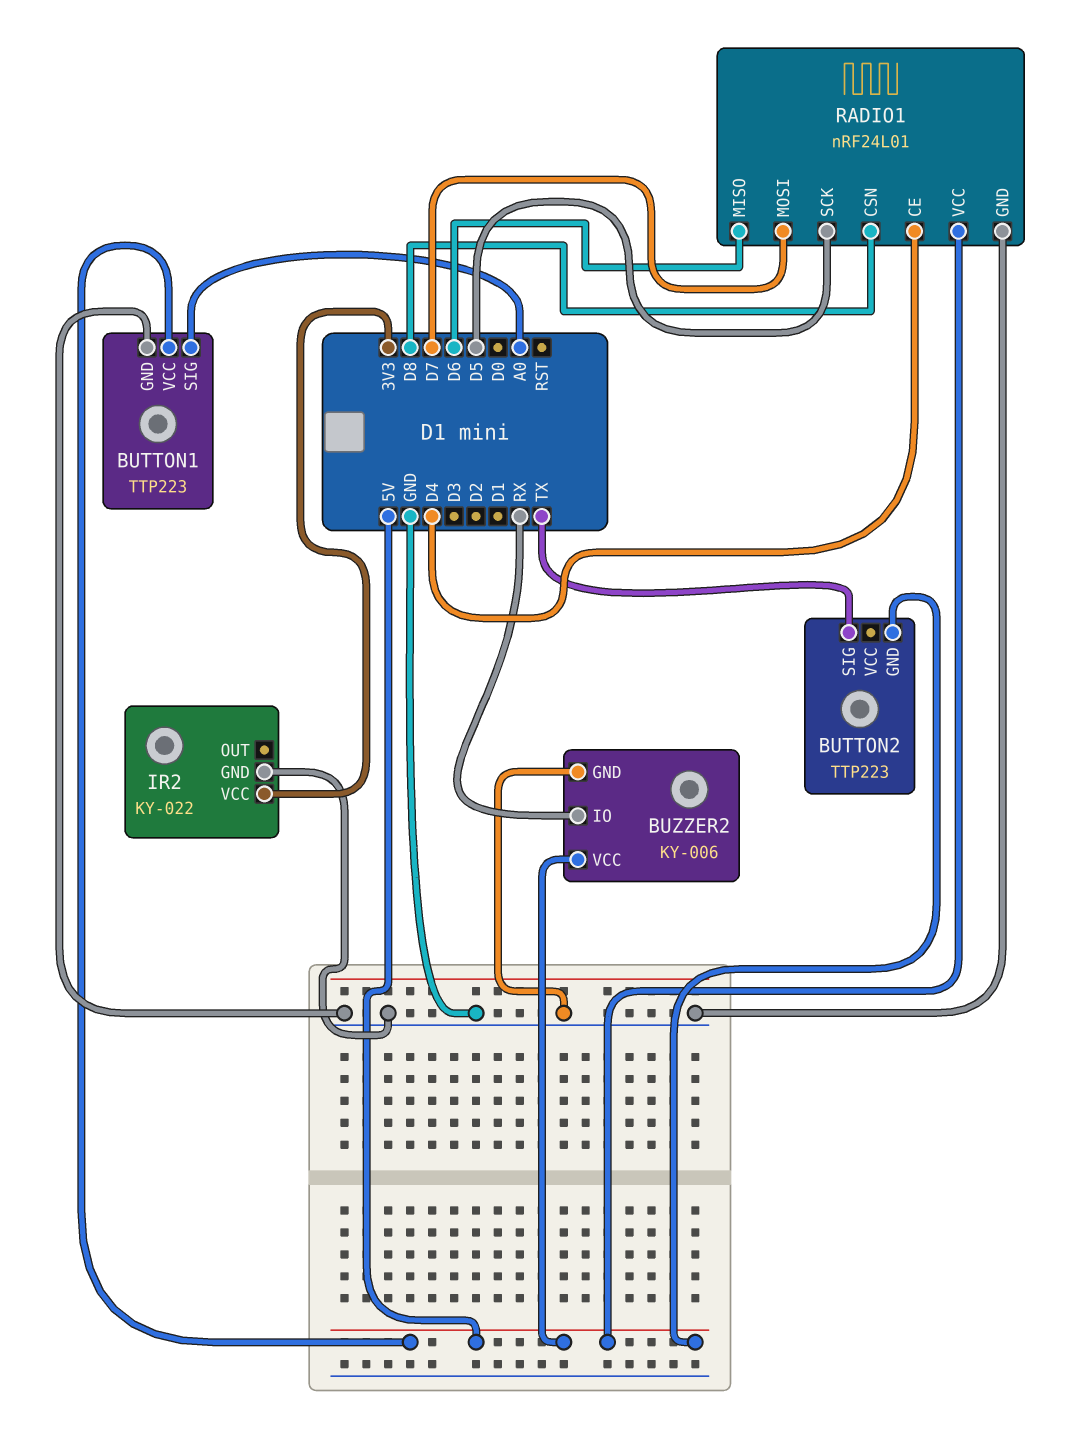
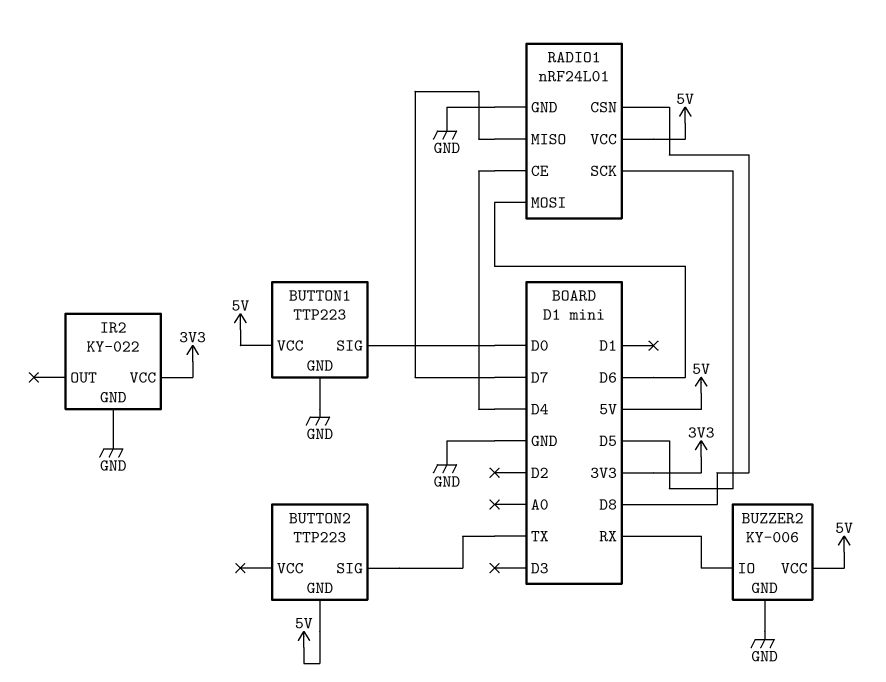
BUTTON1 pin SIG: A0 -> D0
RADIO1 pin MISO: D6 -> D7
RADIO1 pin MOSI: D7 -> D6

